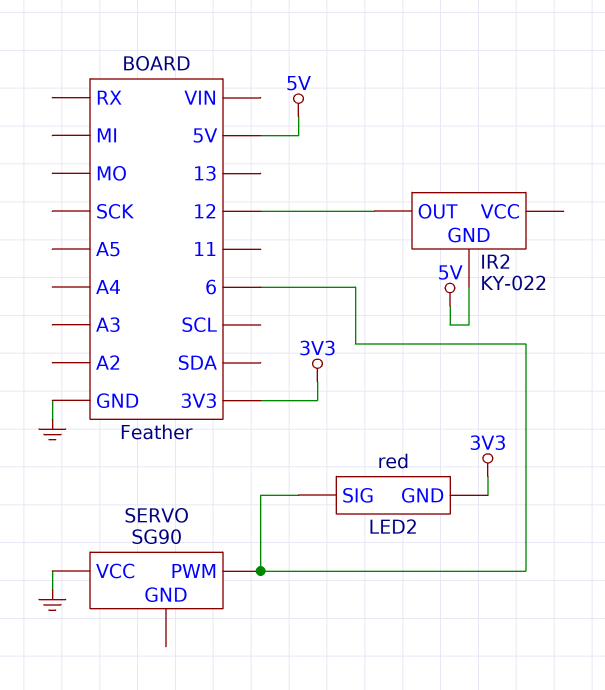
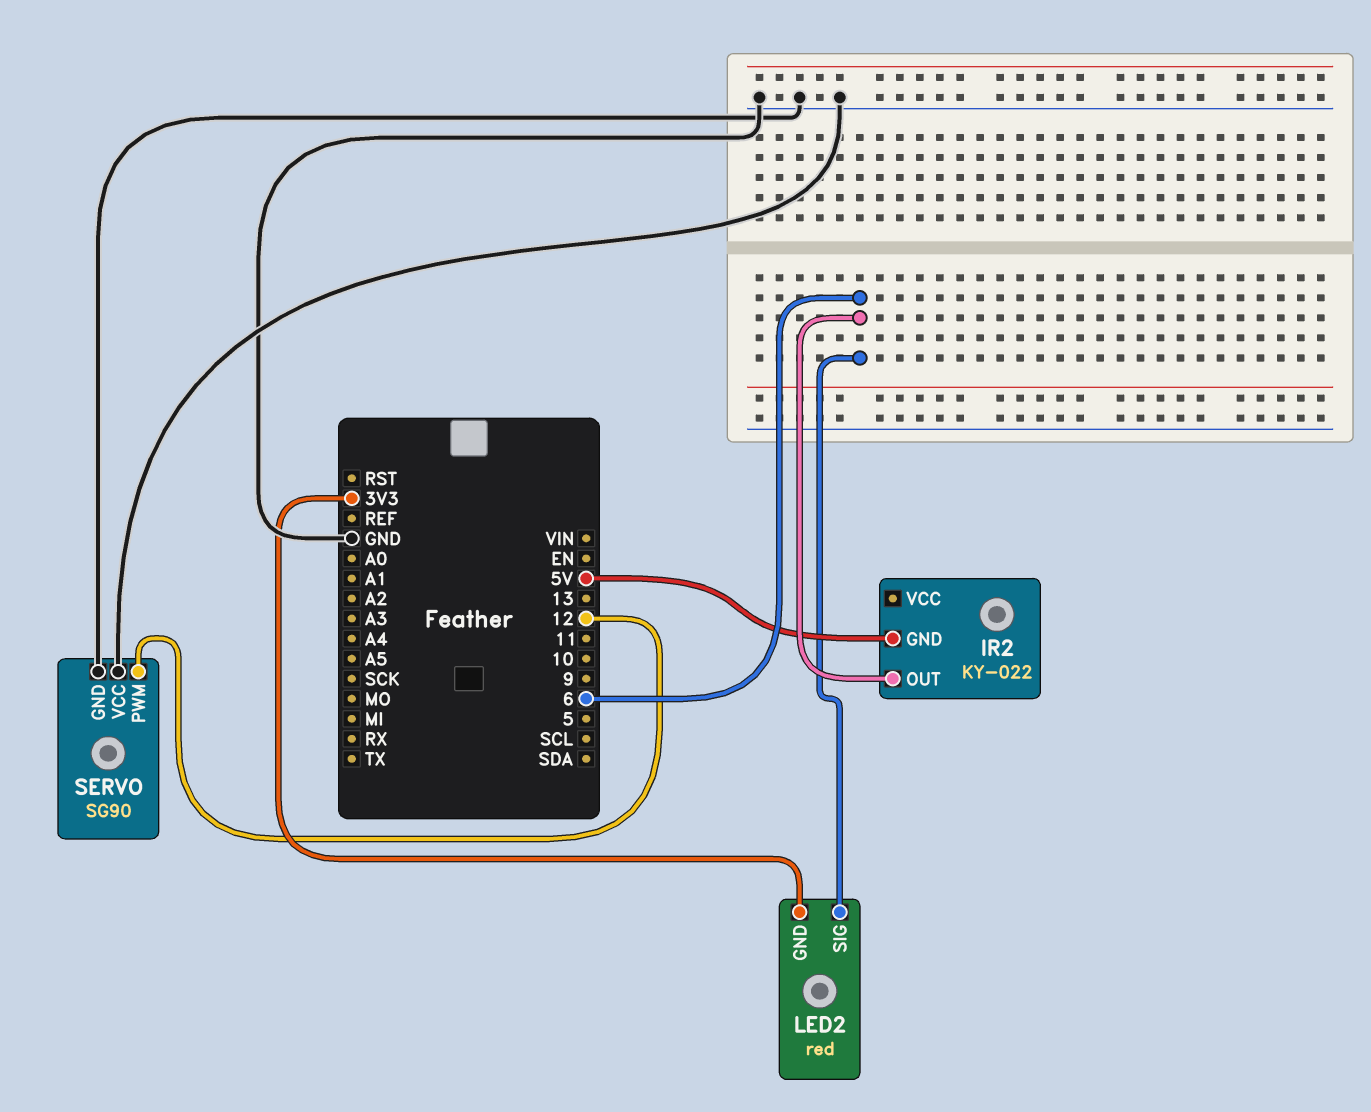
IR2 pin OUT: 12 -> 6
SERVO pin GND: none -> GND
SERVO pin PWM: 6 -> 12

